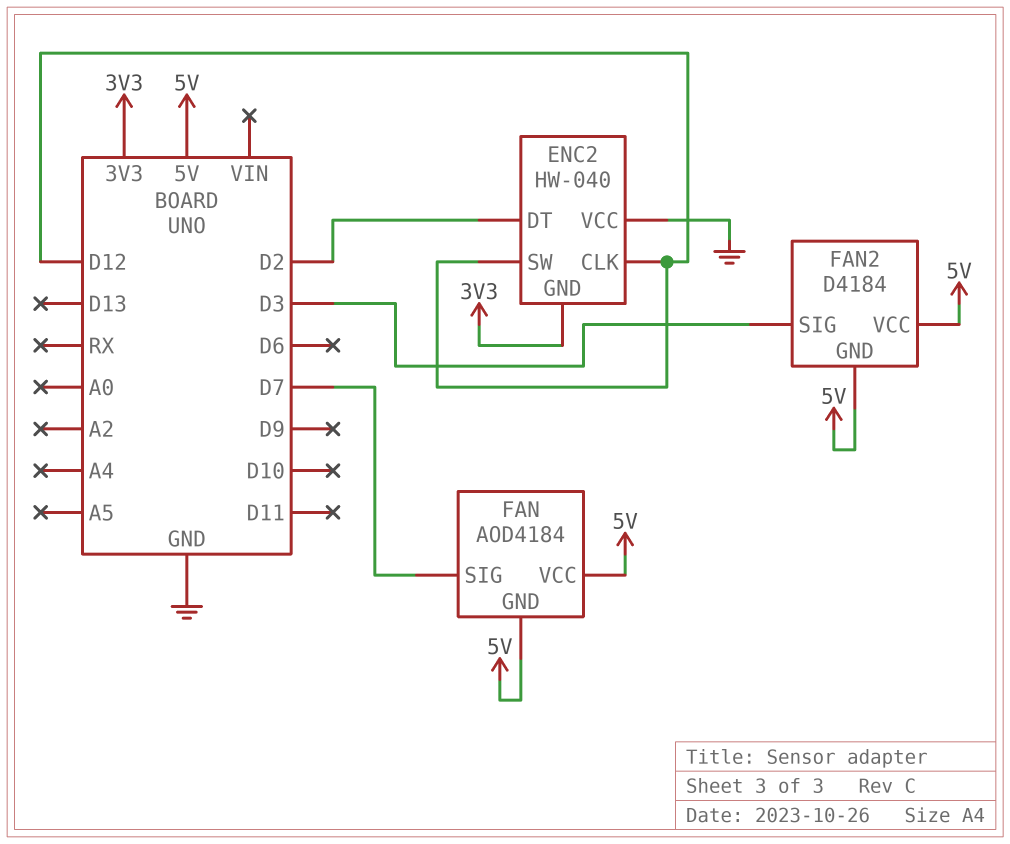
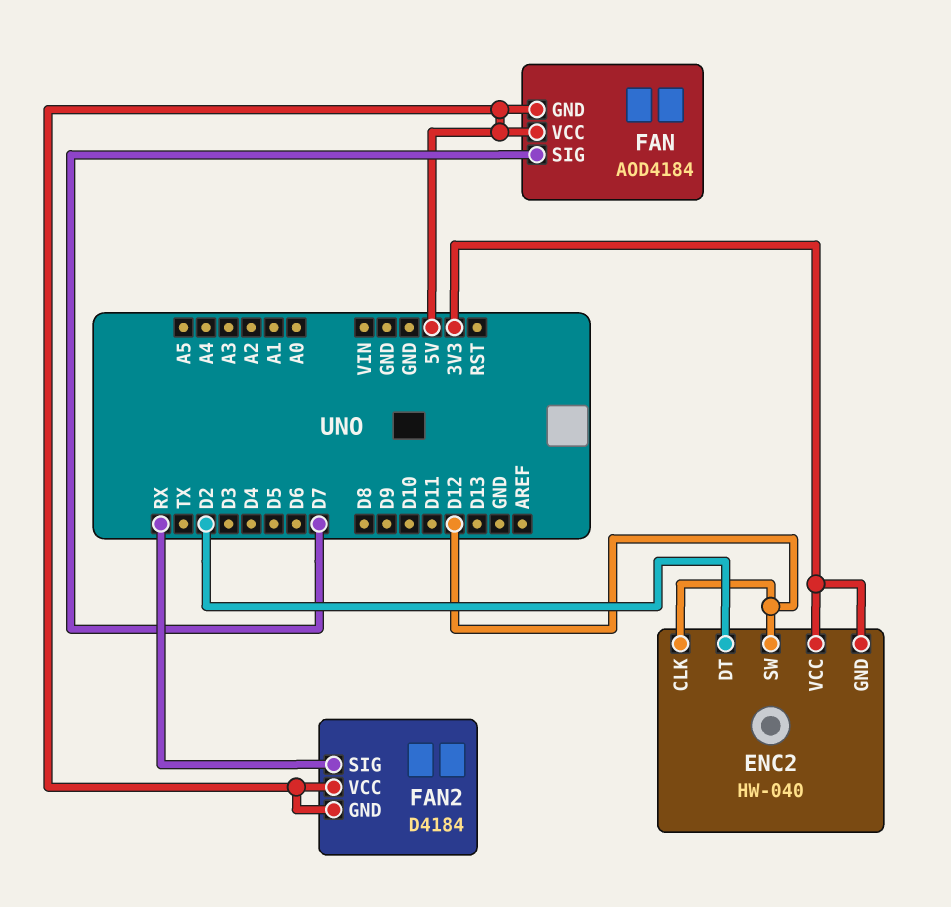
ENC2 pin VCC: GND -> 3V3
FAN2 pin SIG: D3 -> RX

